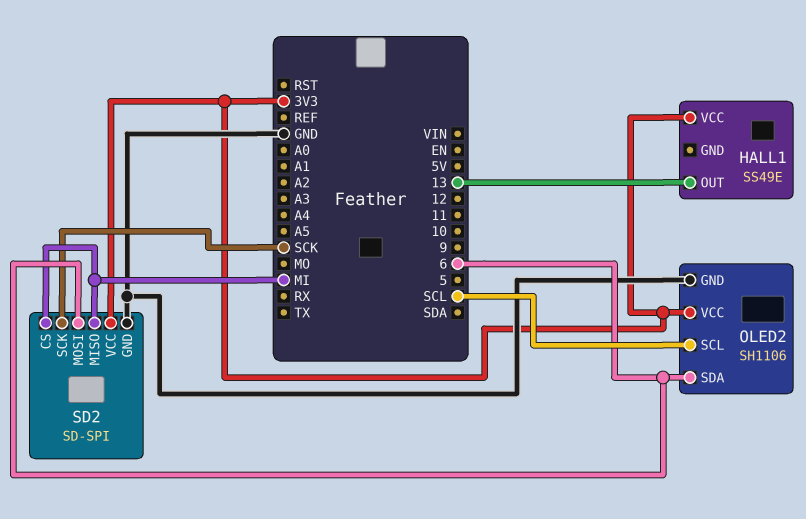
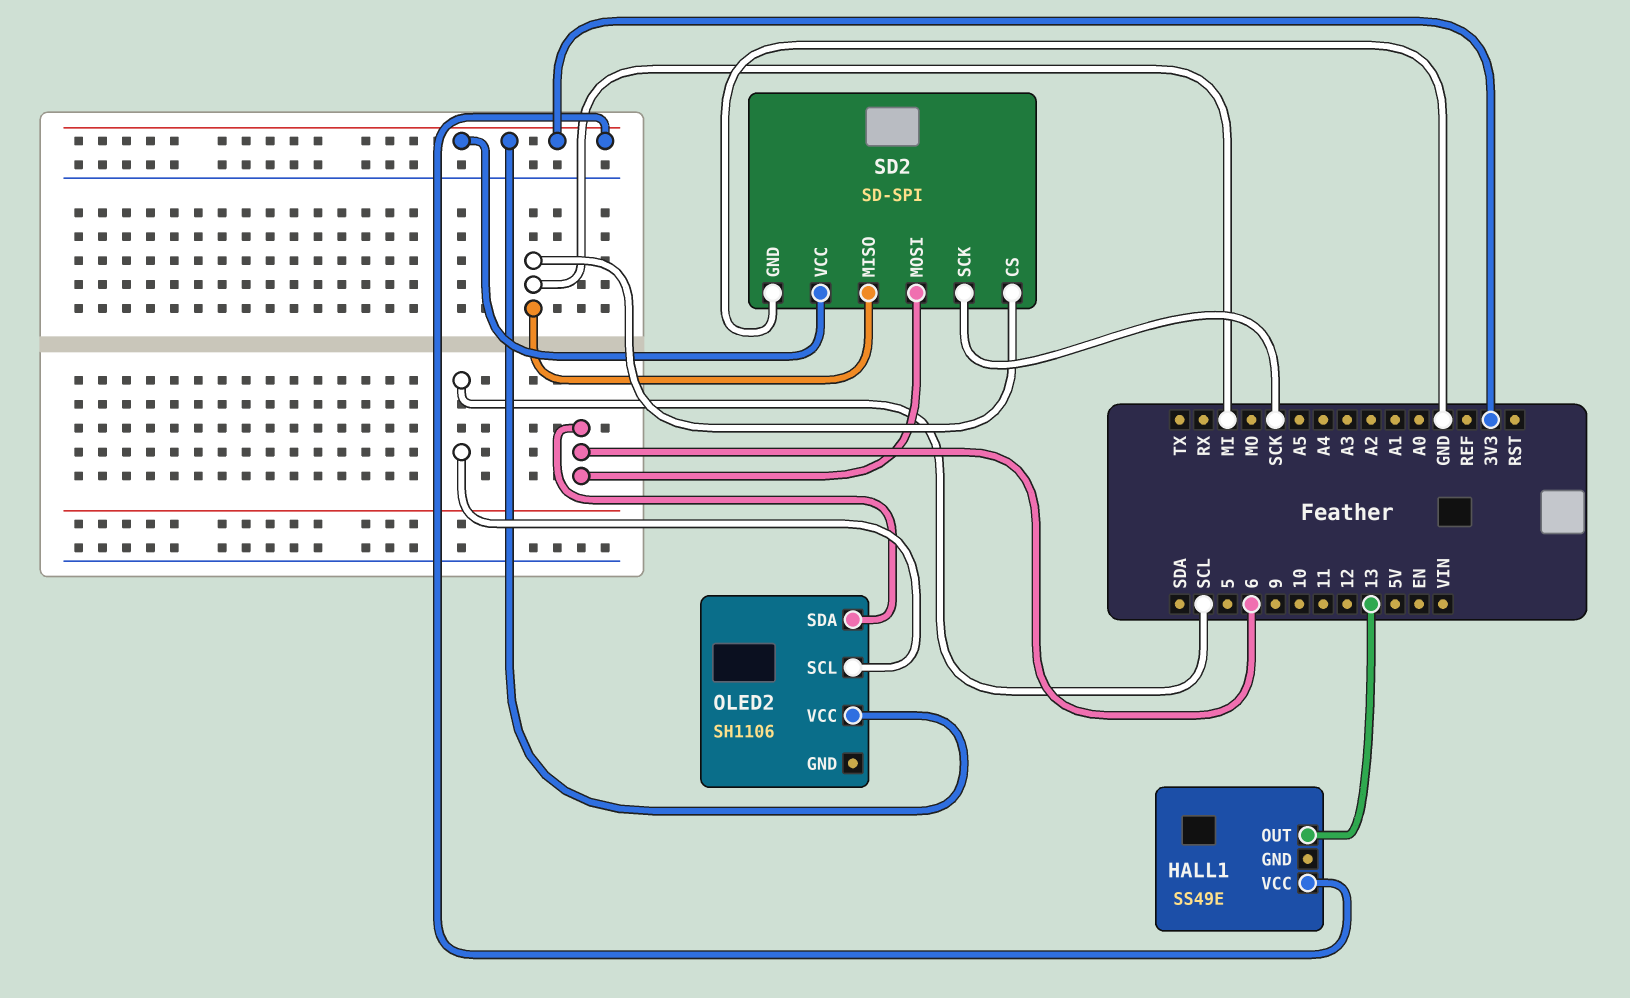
OLED2 pin GND: GND -> none

